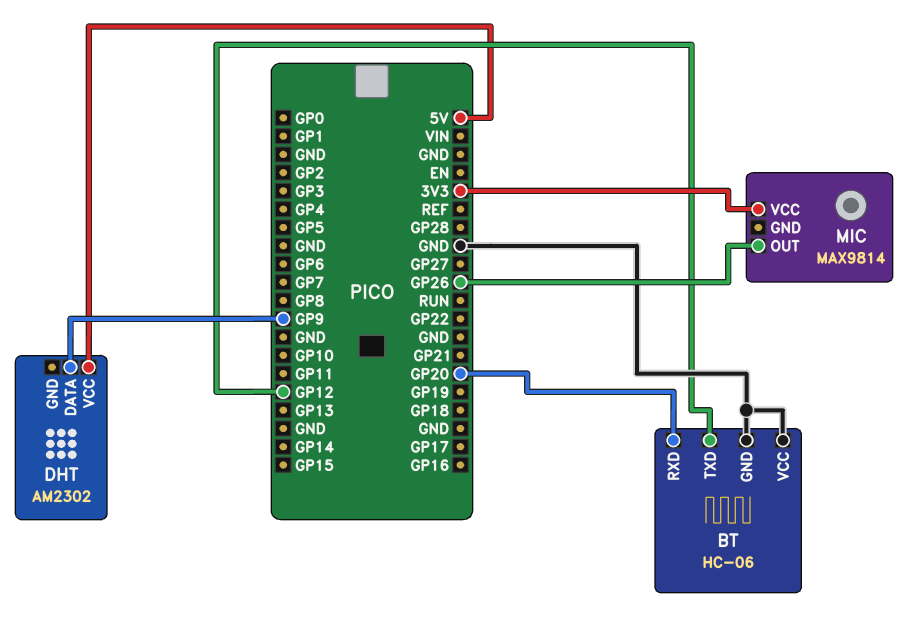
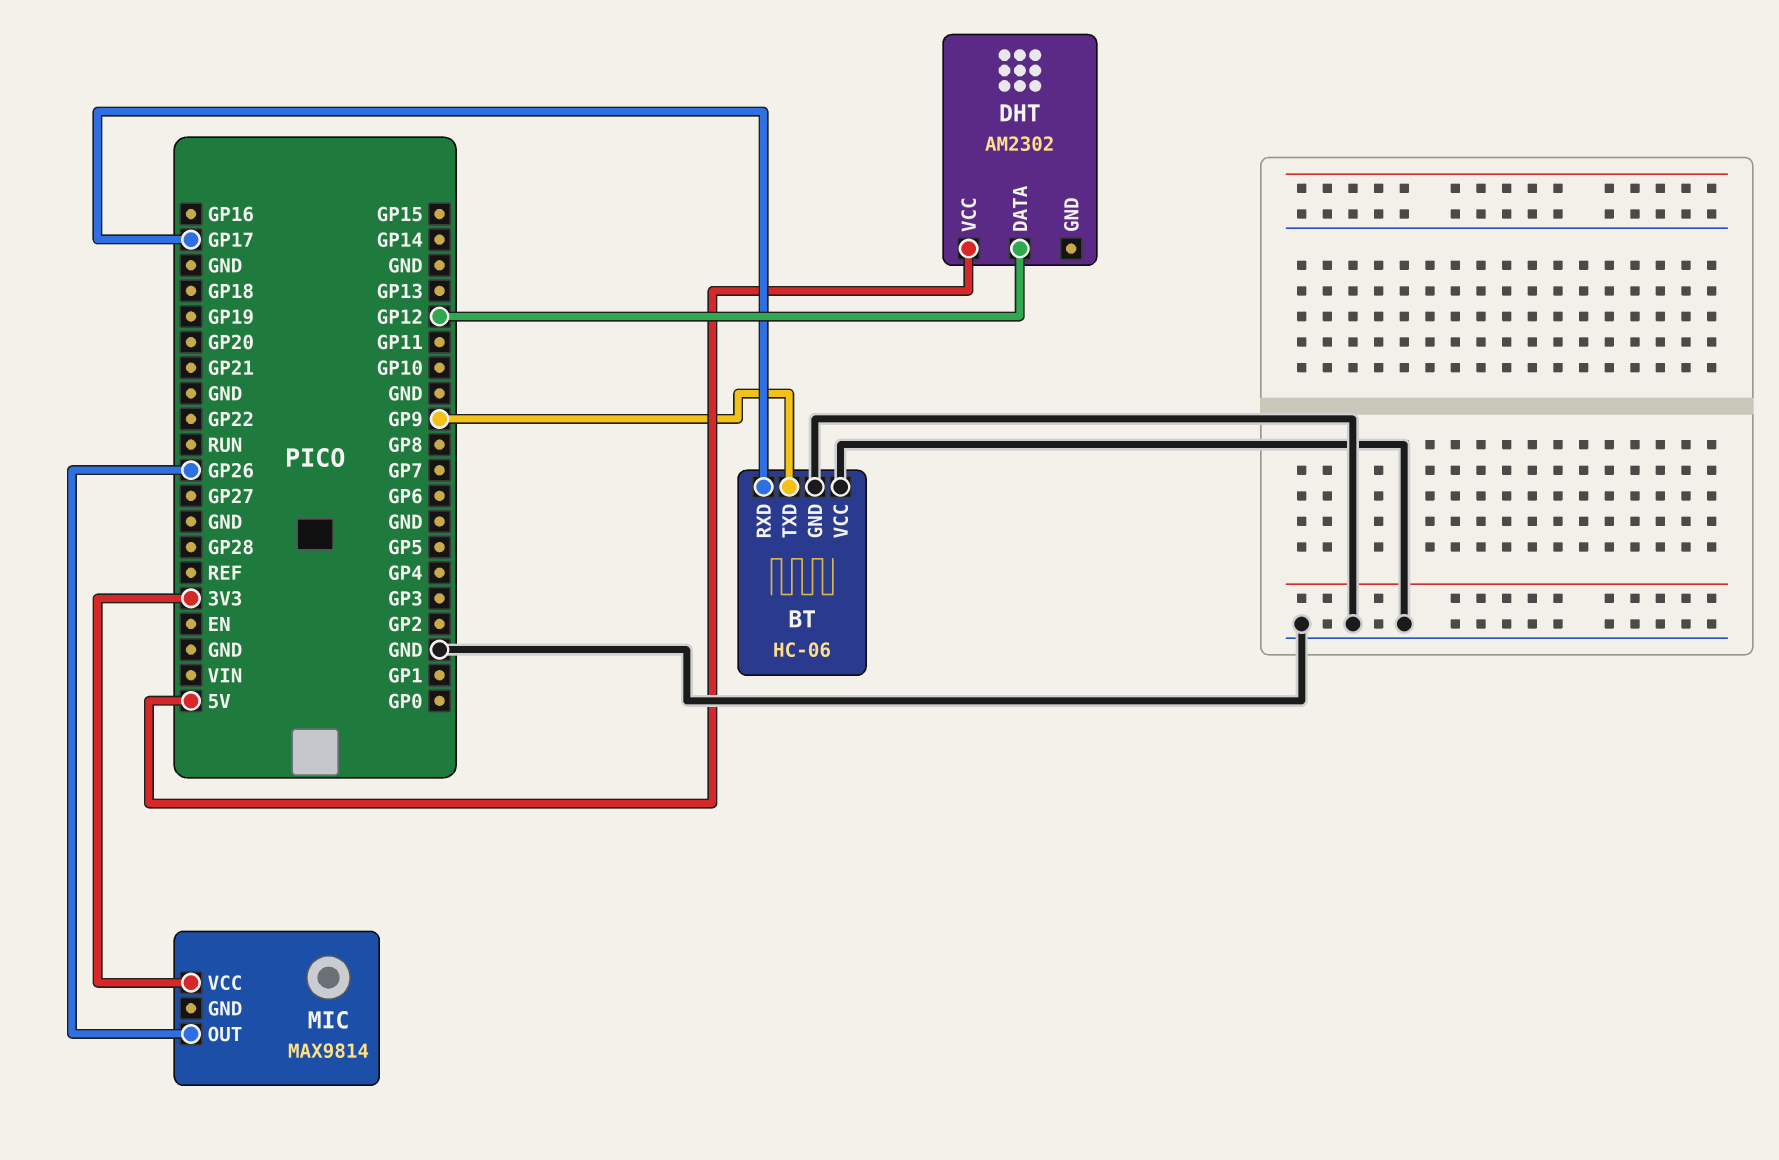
BT pin RXD: GP20 -> GP17
BT pin TXD: GP12 -> GP9
DHT pin DATA: GP9 -> GP12

